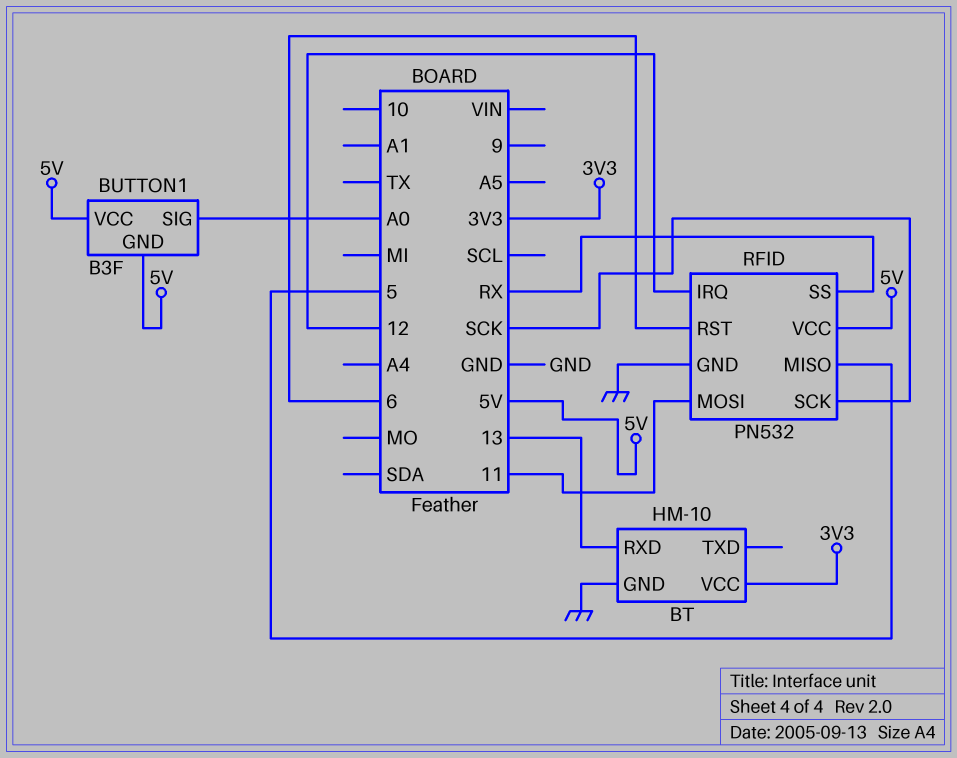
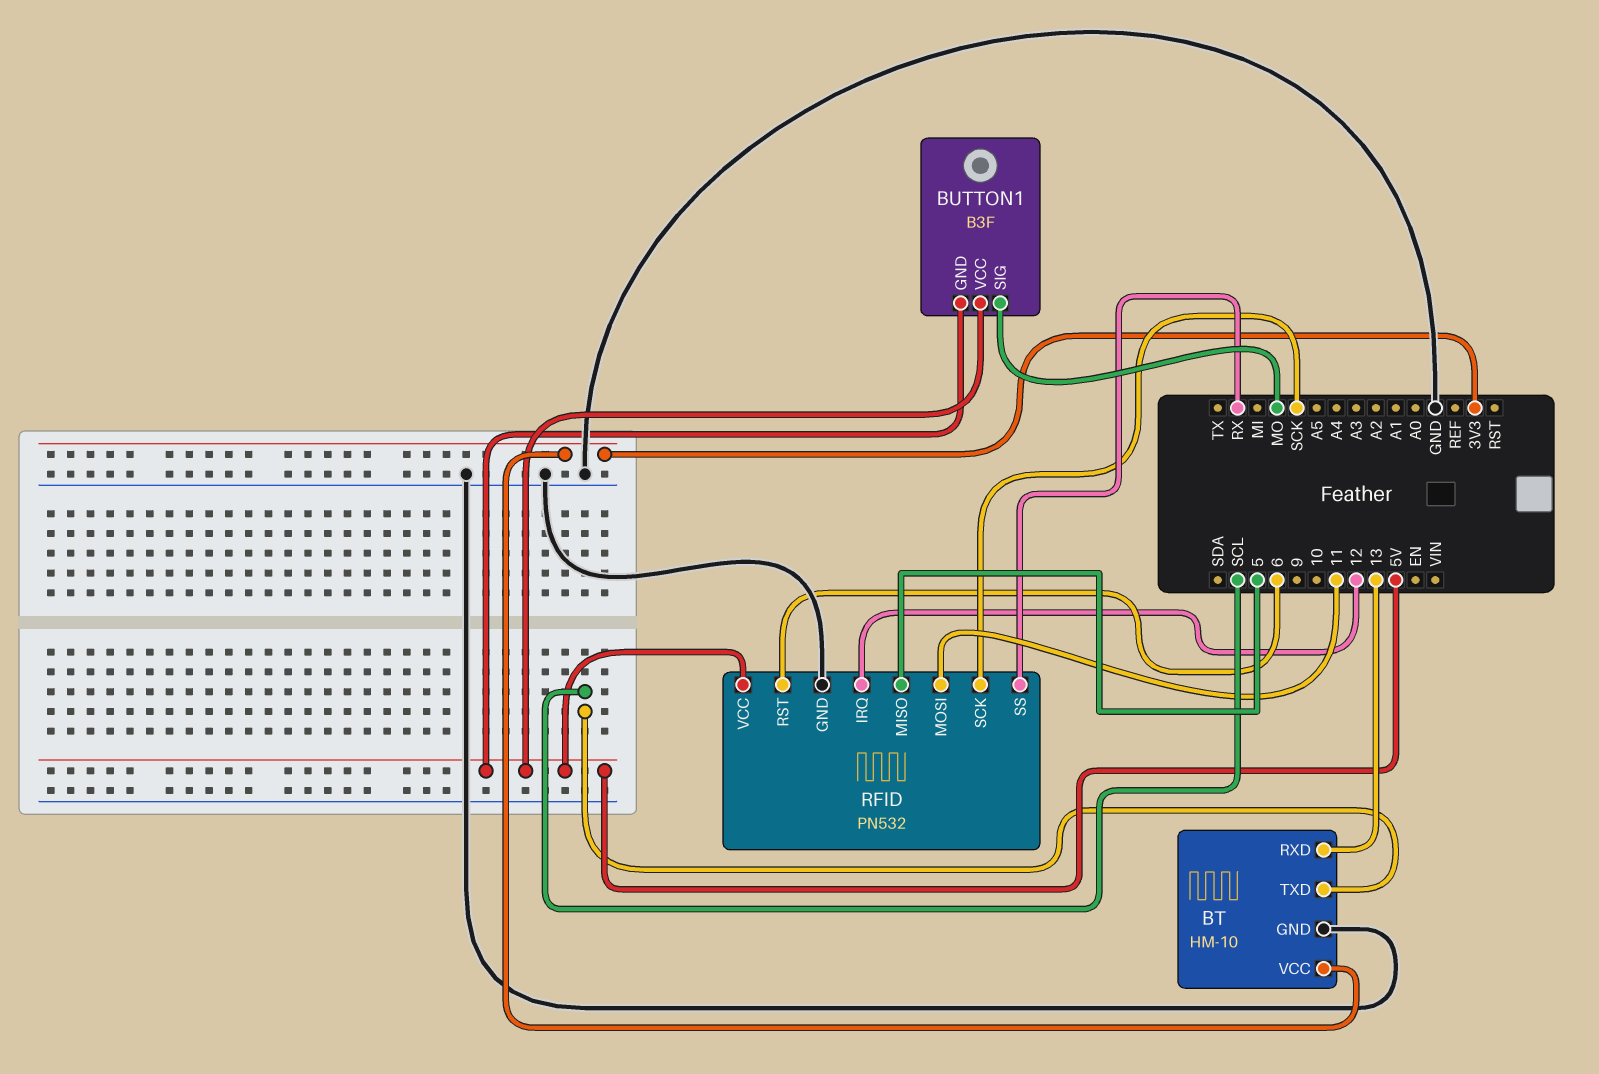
BT pin TXD: none -> SCL
BUTTON1 pin SIG: A0 -> MO

